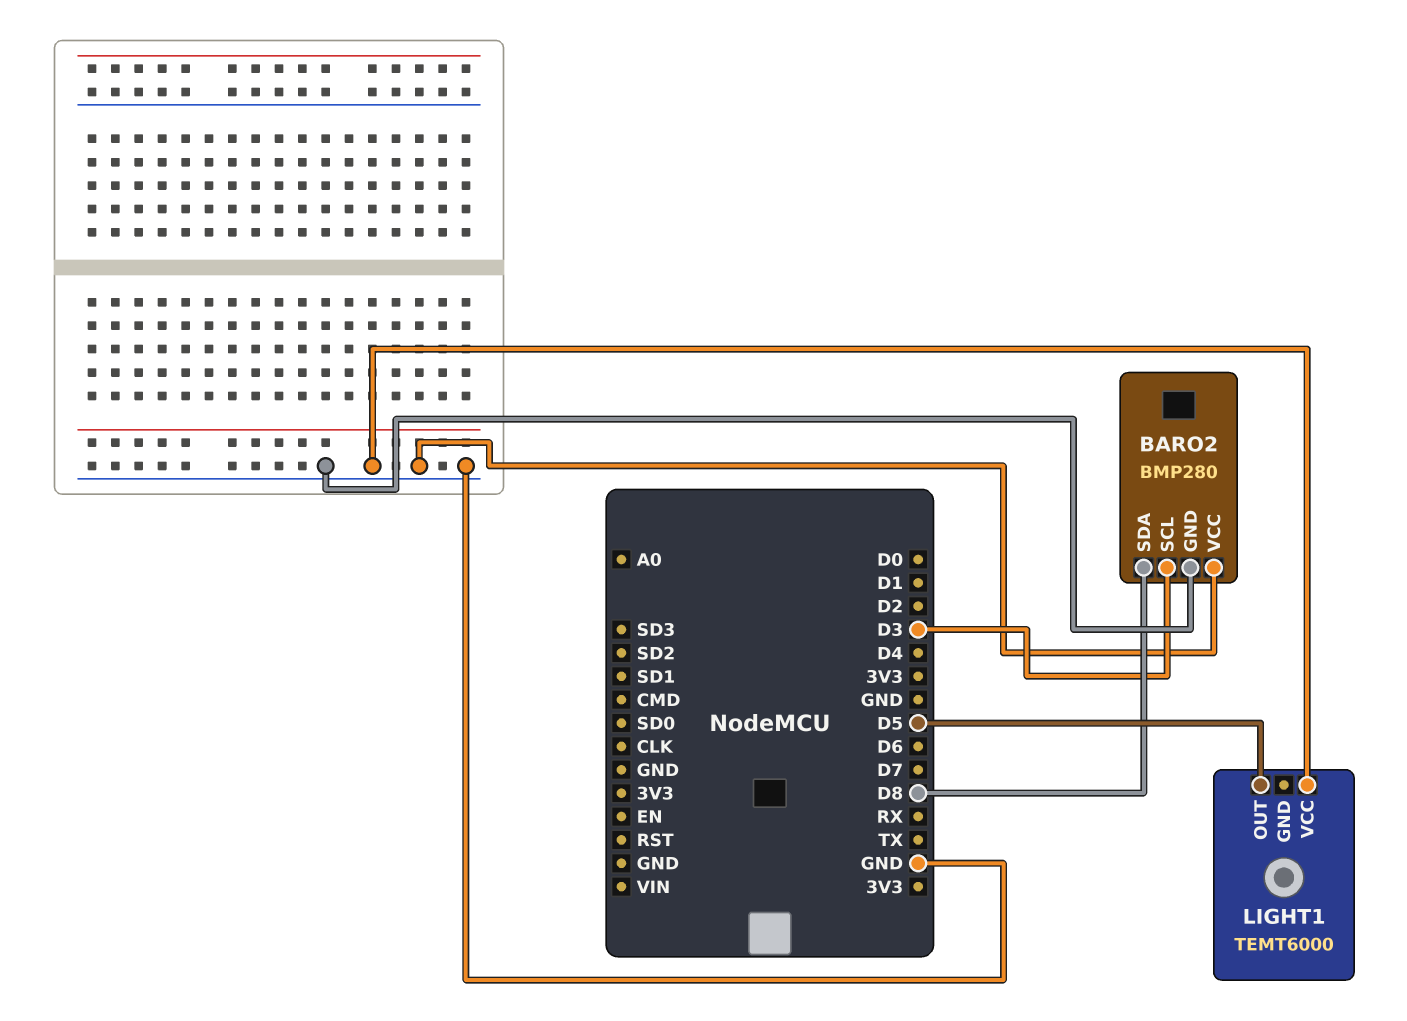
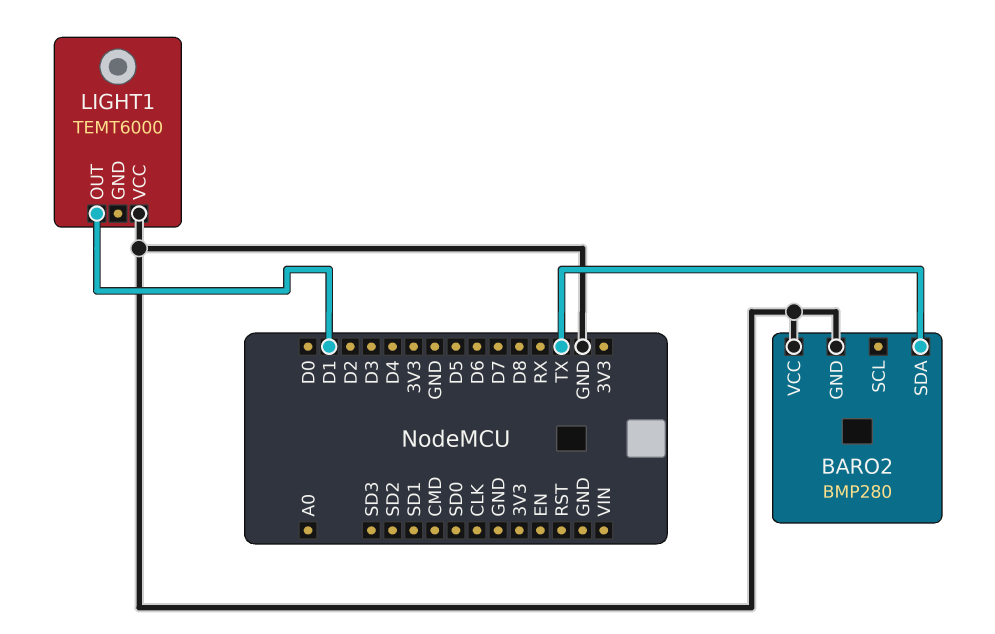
BARO2 pin SCL: D3 -> none
BARO2 pin SDA: D8 -> TX
LIGHT1 pin OUT: D5 -> D1

